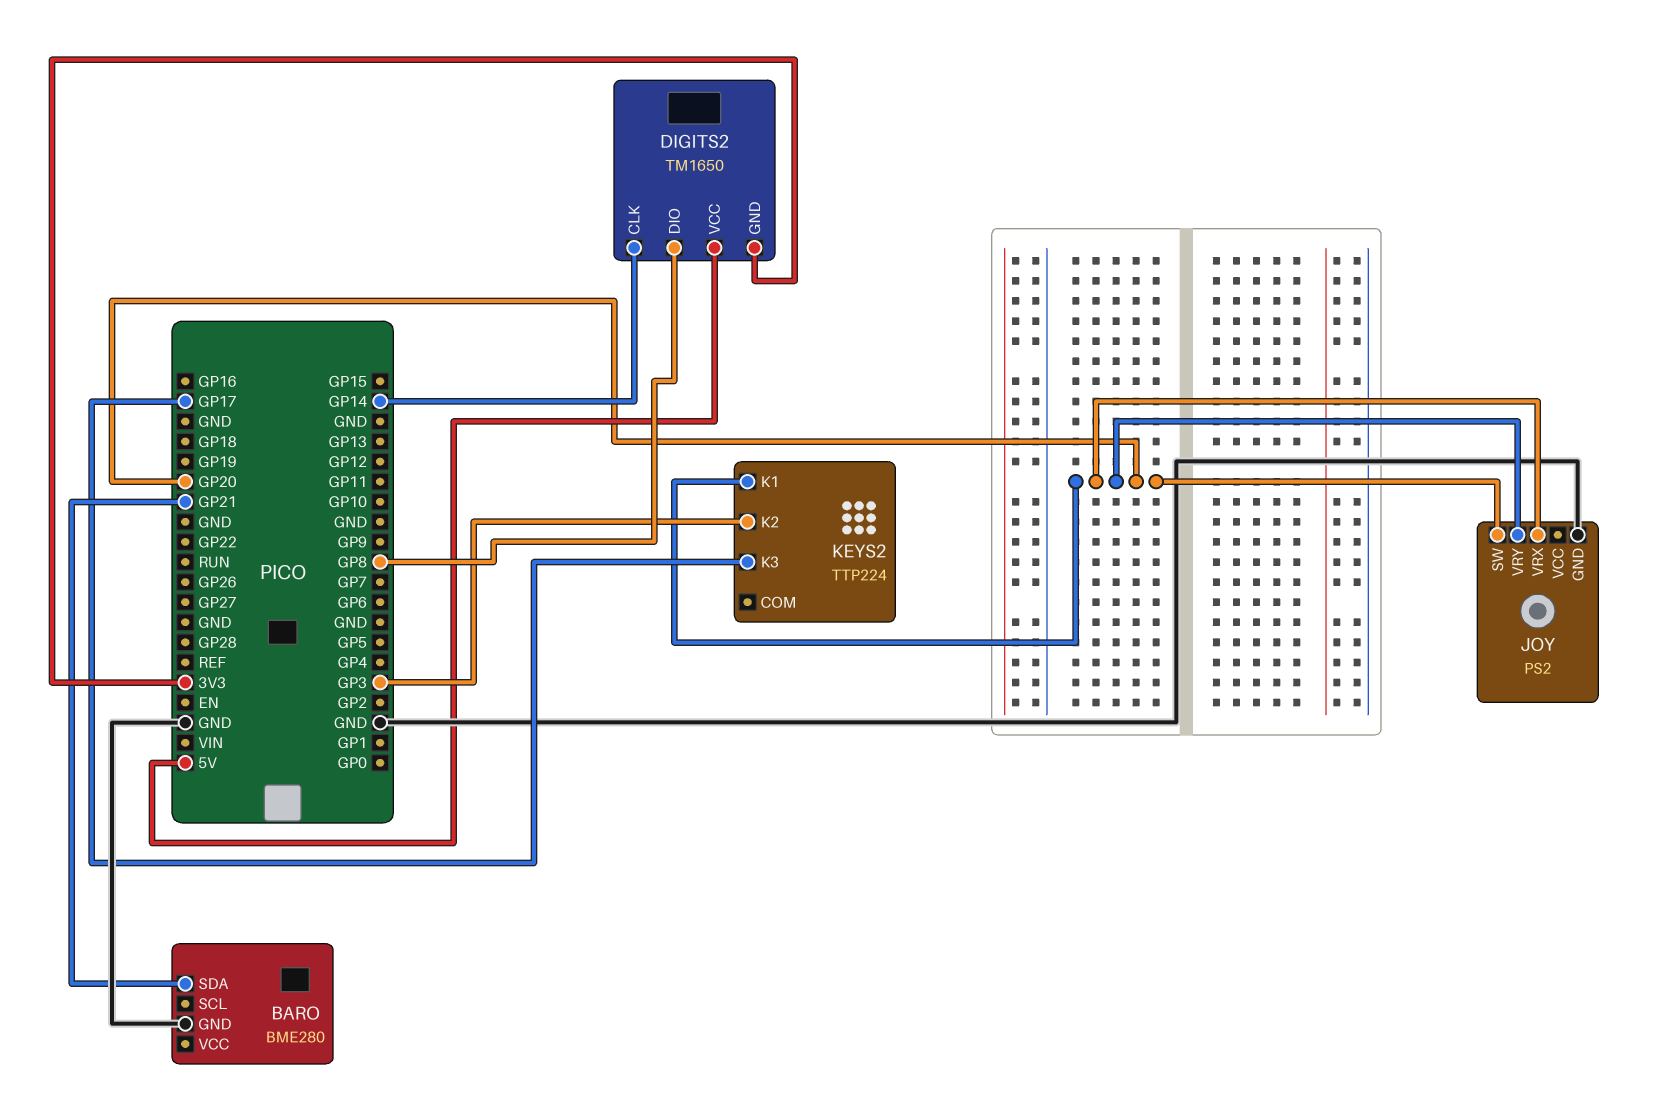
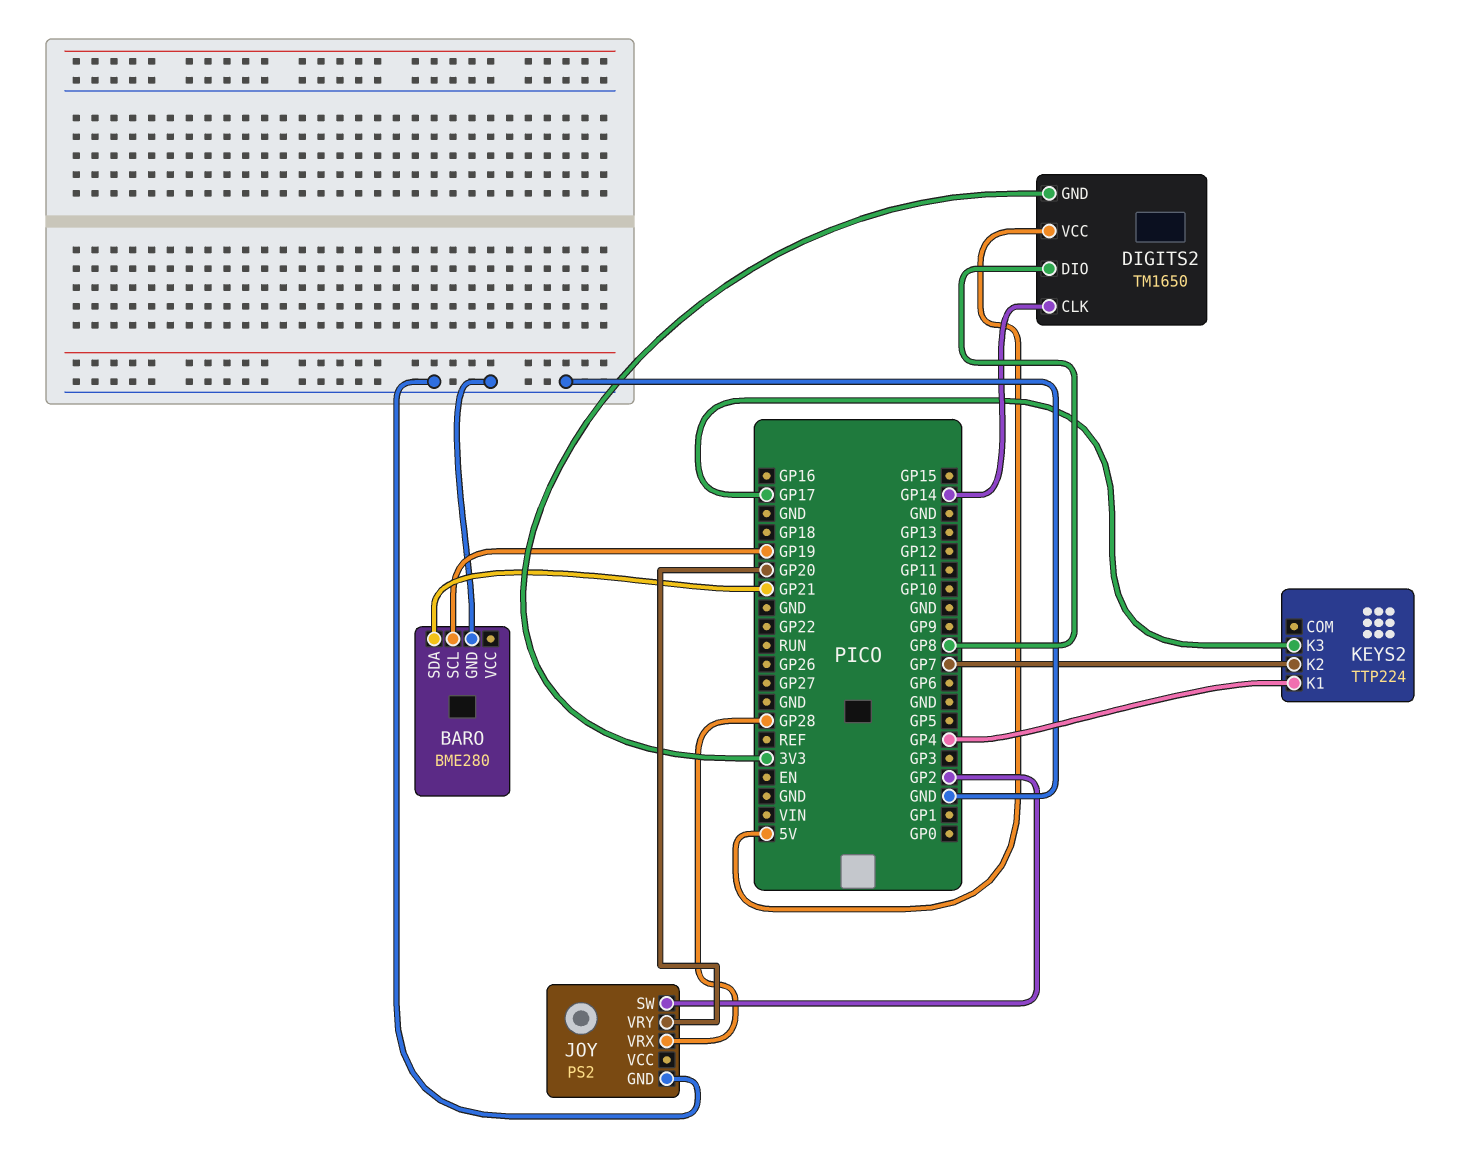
BARO pin SCL: none -> GP19
JOY pin SW: GP20 -> GP2
JOY pin VRX: GP20 -> GP28
KEYS2 pin K1: GP20 -> GP4
KEYS2 pin K2: GP3 -> GP7

